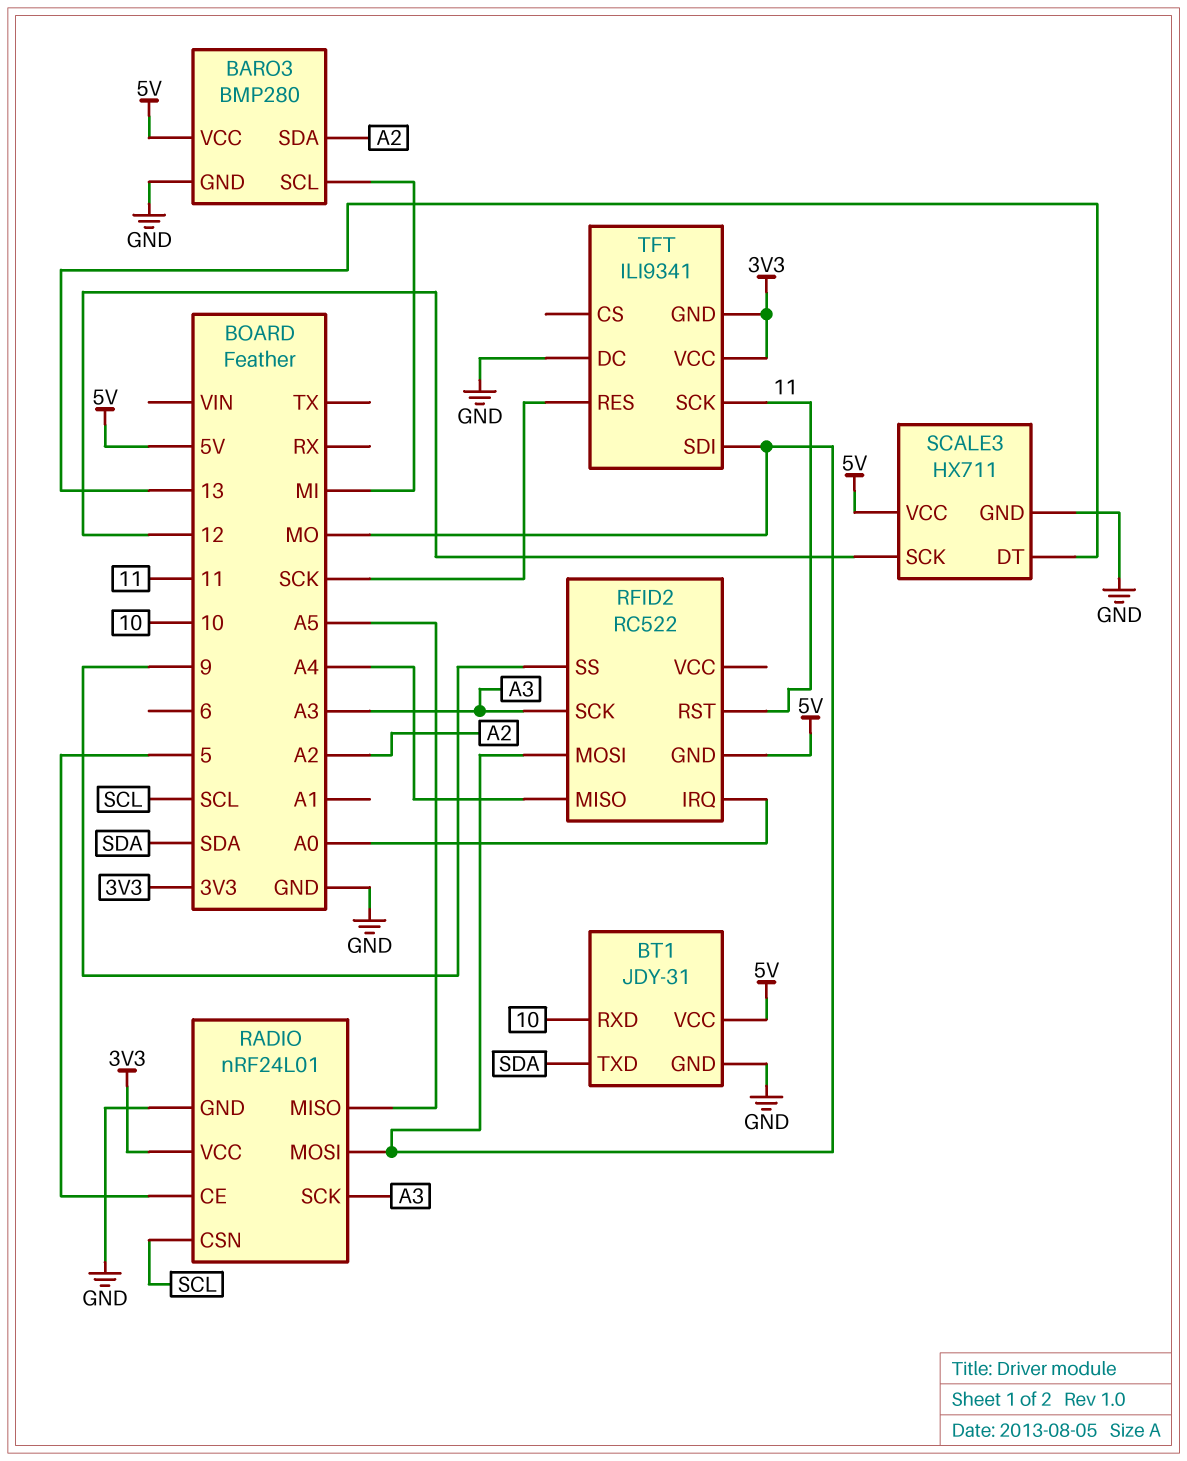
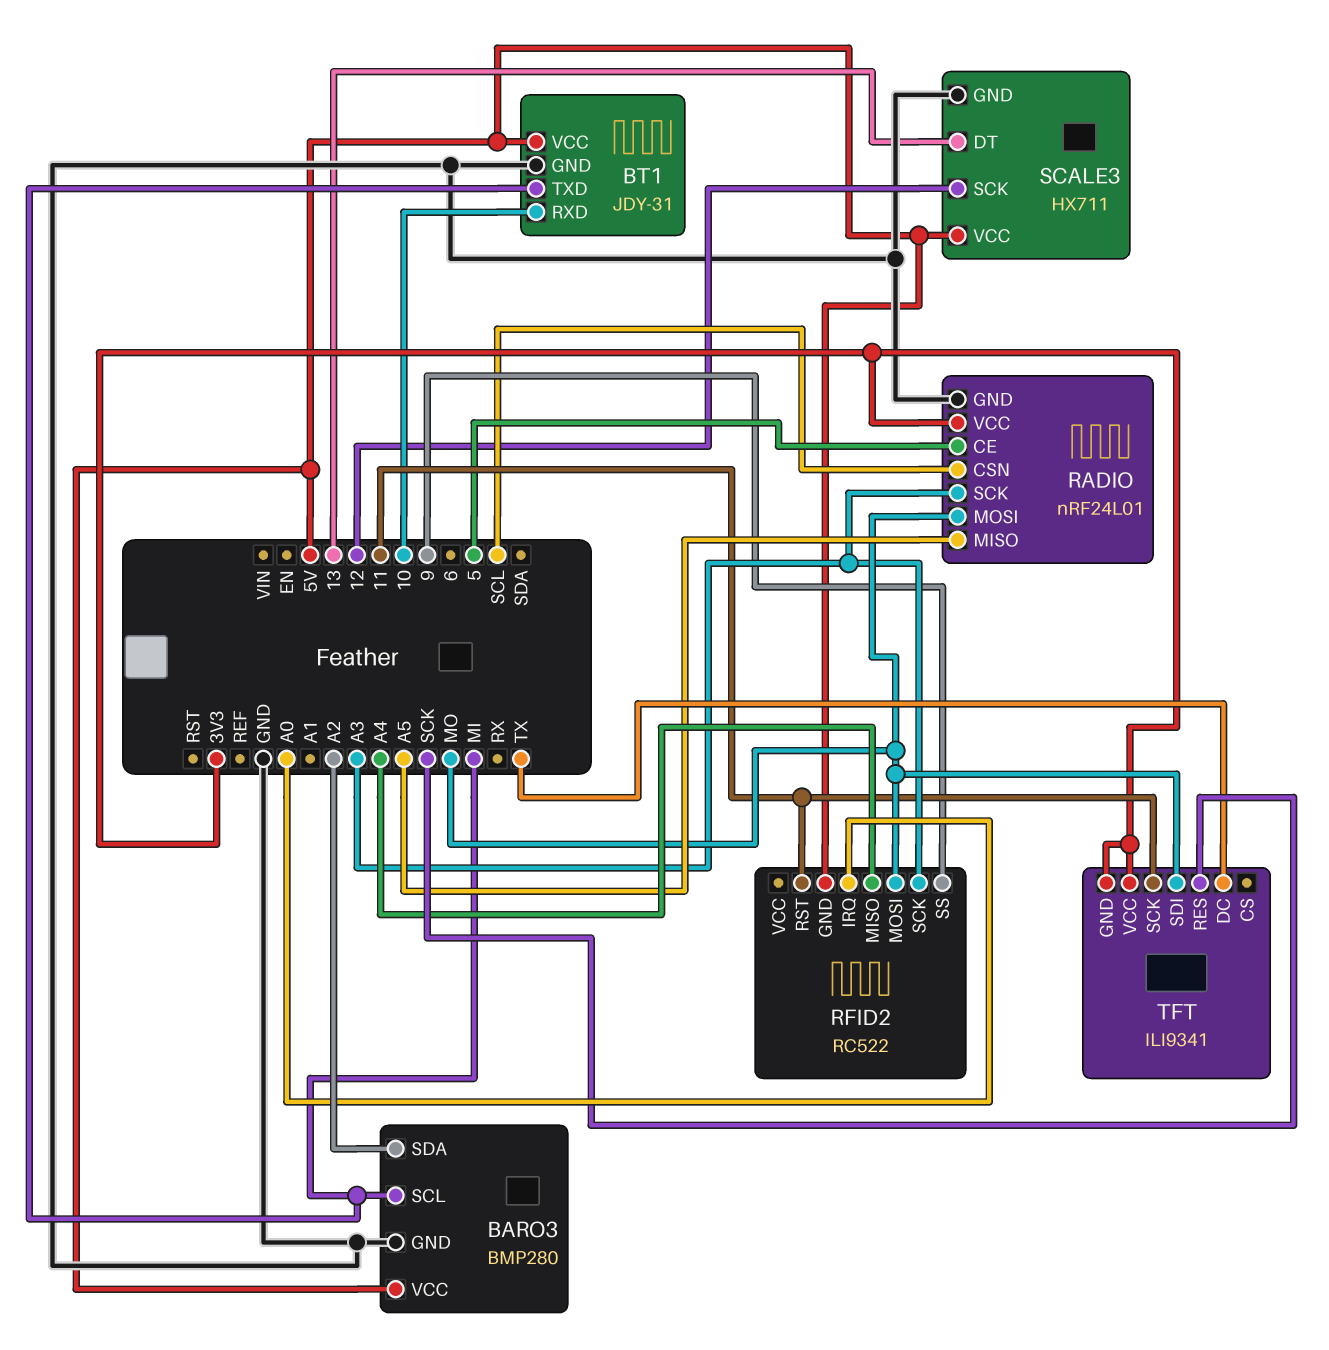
BT1 pin TXD: SDA -> MI
TFT pin DC: GND -> TX

